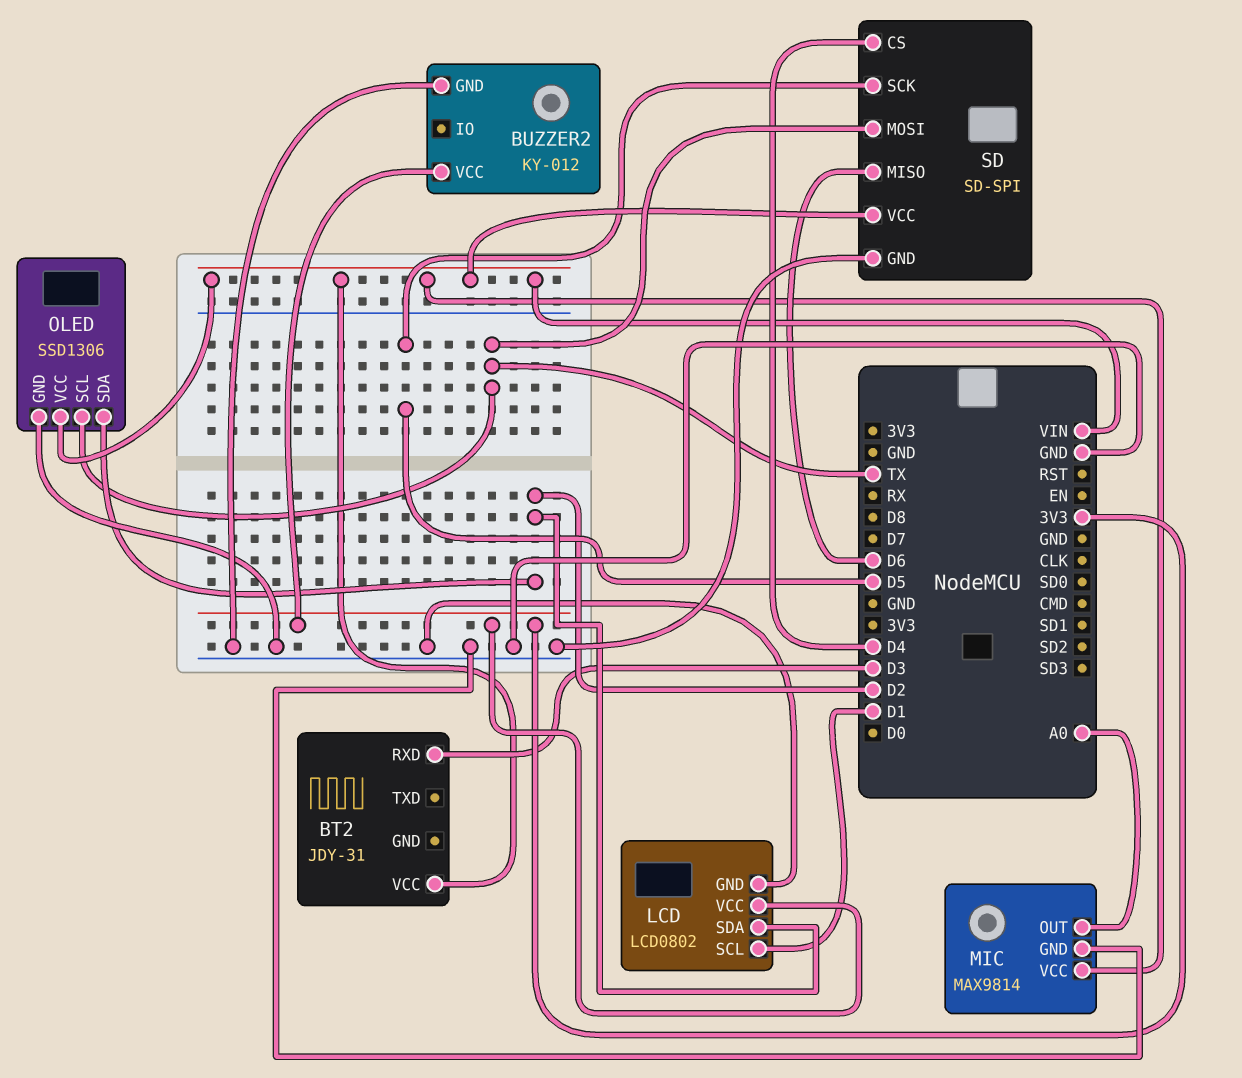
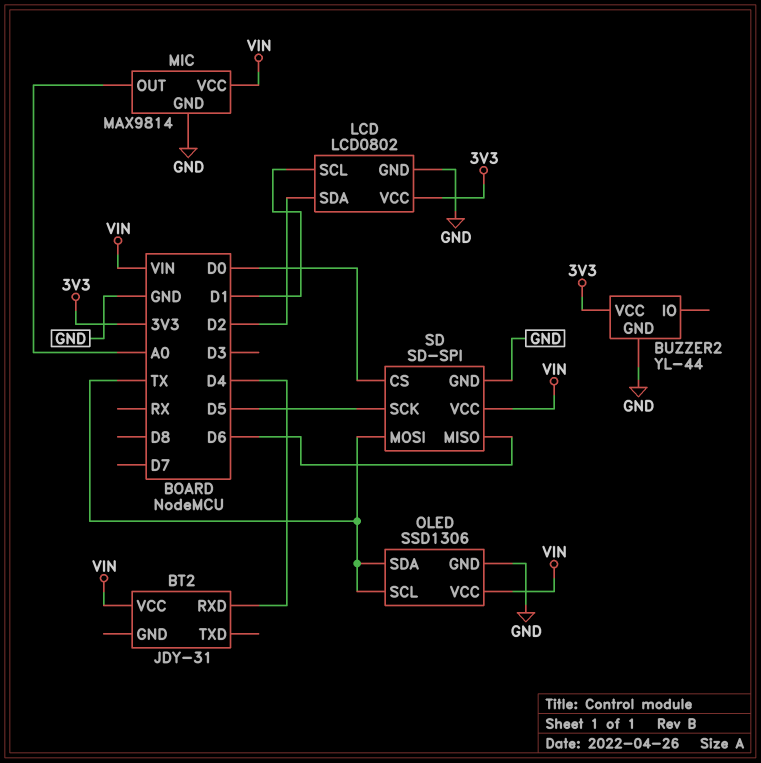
BT2 pin RXD: D3 -> D4
BUZZER2: KY-012 -> YL-44
OLED pin SDA: D2 -> TX
SD pin CS: D4 -> D0

